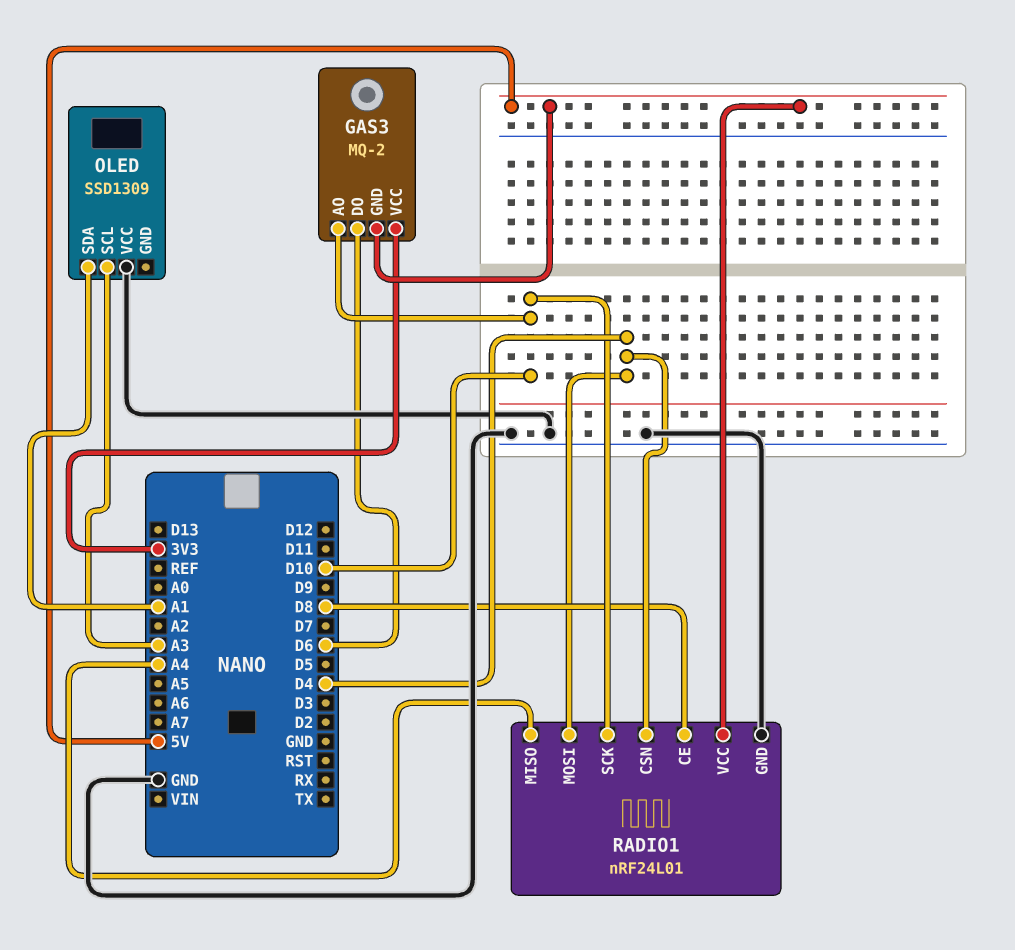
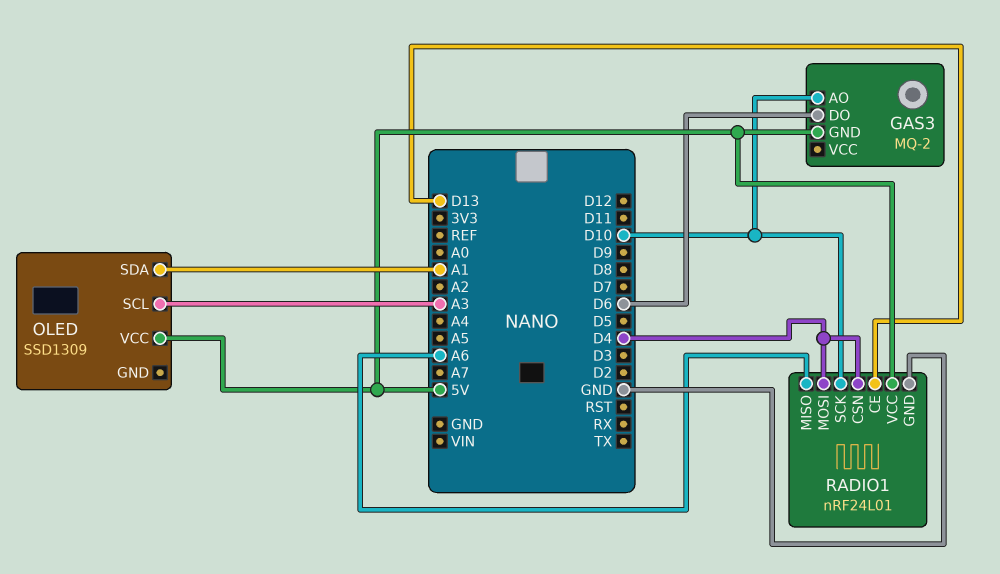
GAS3 pin VCC: 3V3 -> none
OLED pin VCC: GND -> 5V
RADIO1 pin CE: D8 -> D13
RADIO1 pin MISO: A4 -> A6

